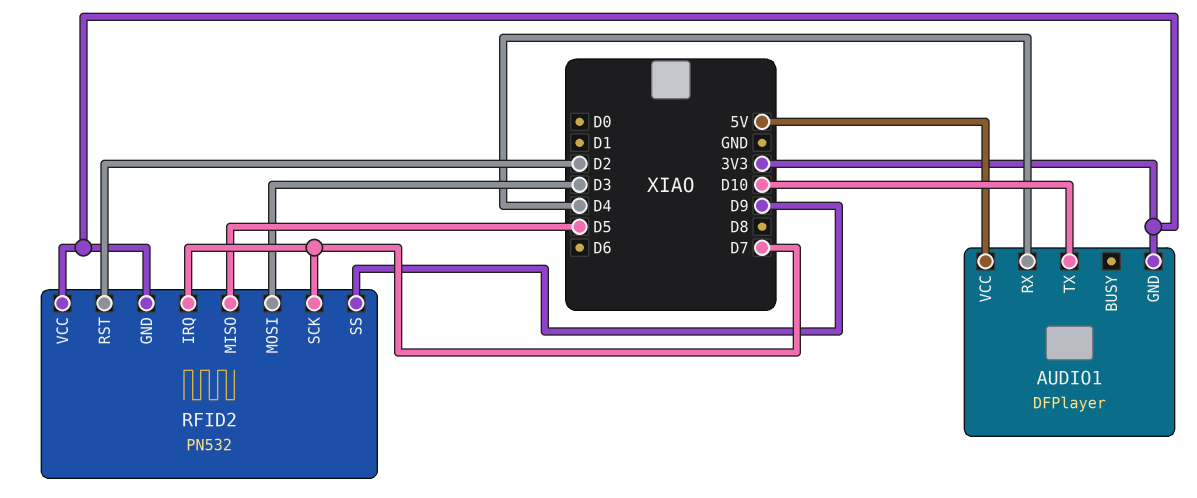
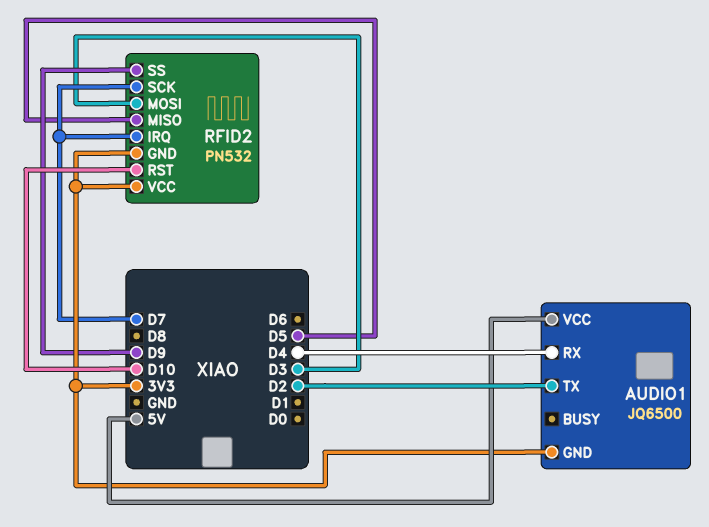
AUDIO1: DFPlayer -> JQ6500
AUDIO1 pin TX: D10 -> D2
RFID2 pin RST: D2 -> D10

